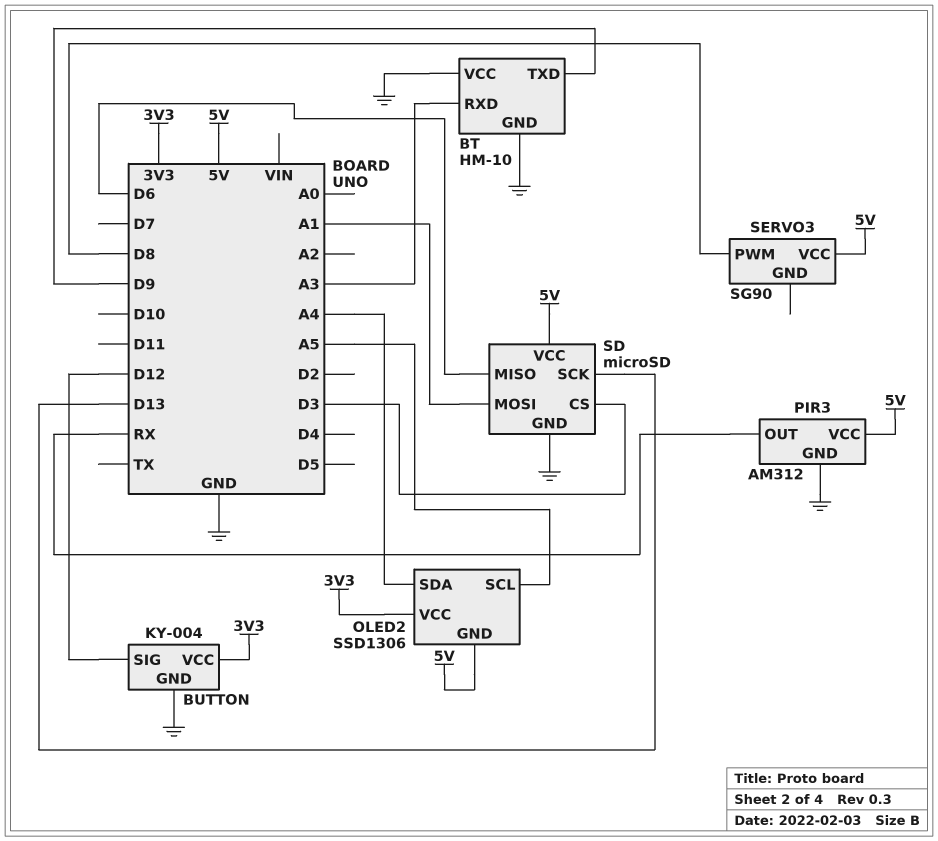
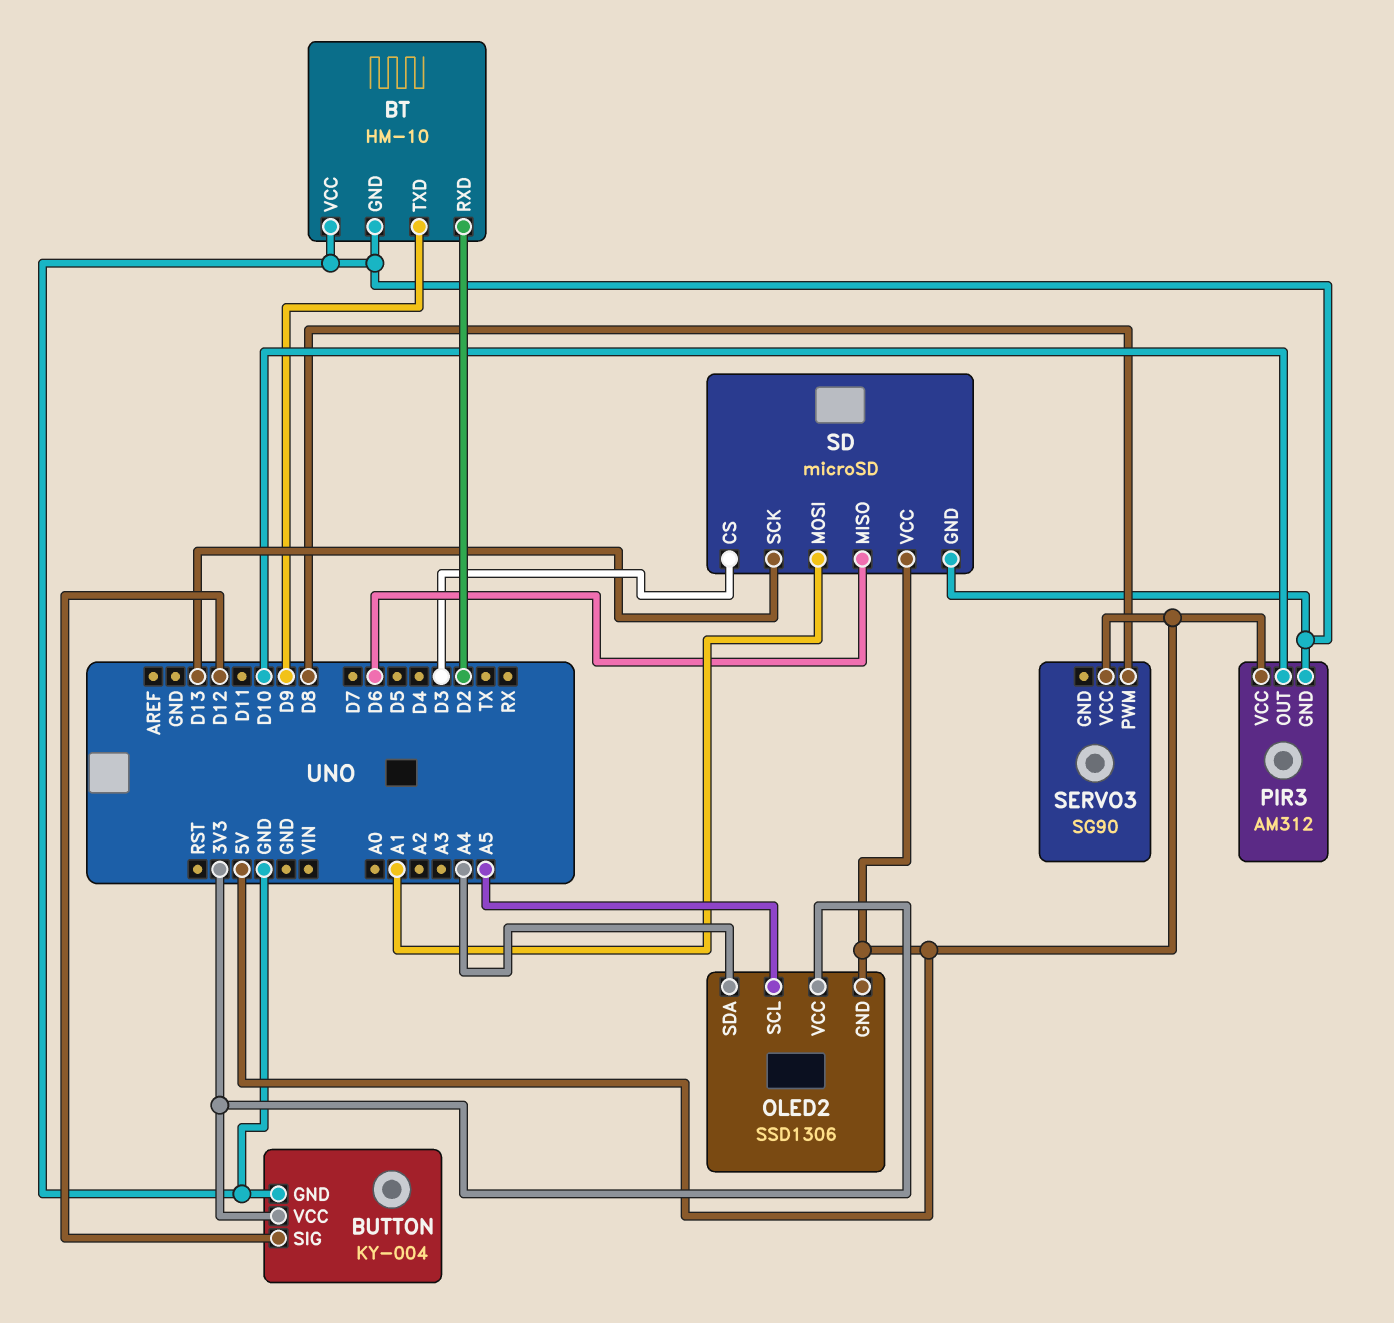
BT pin RXD: A3 -> D2
PIR3 pin OUT: RX -> D10

